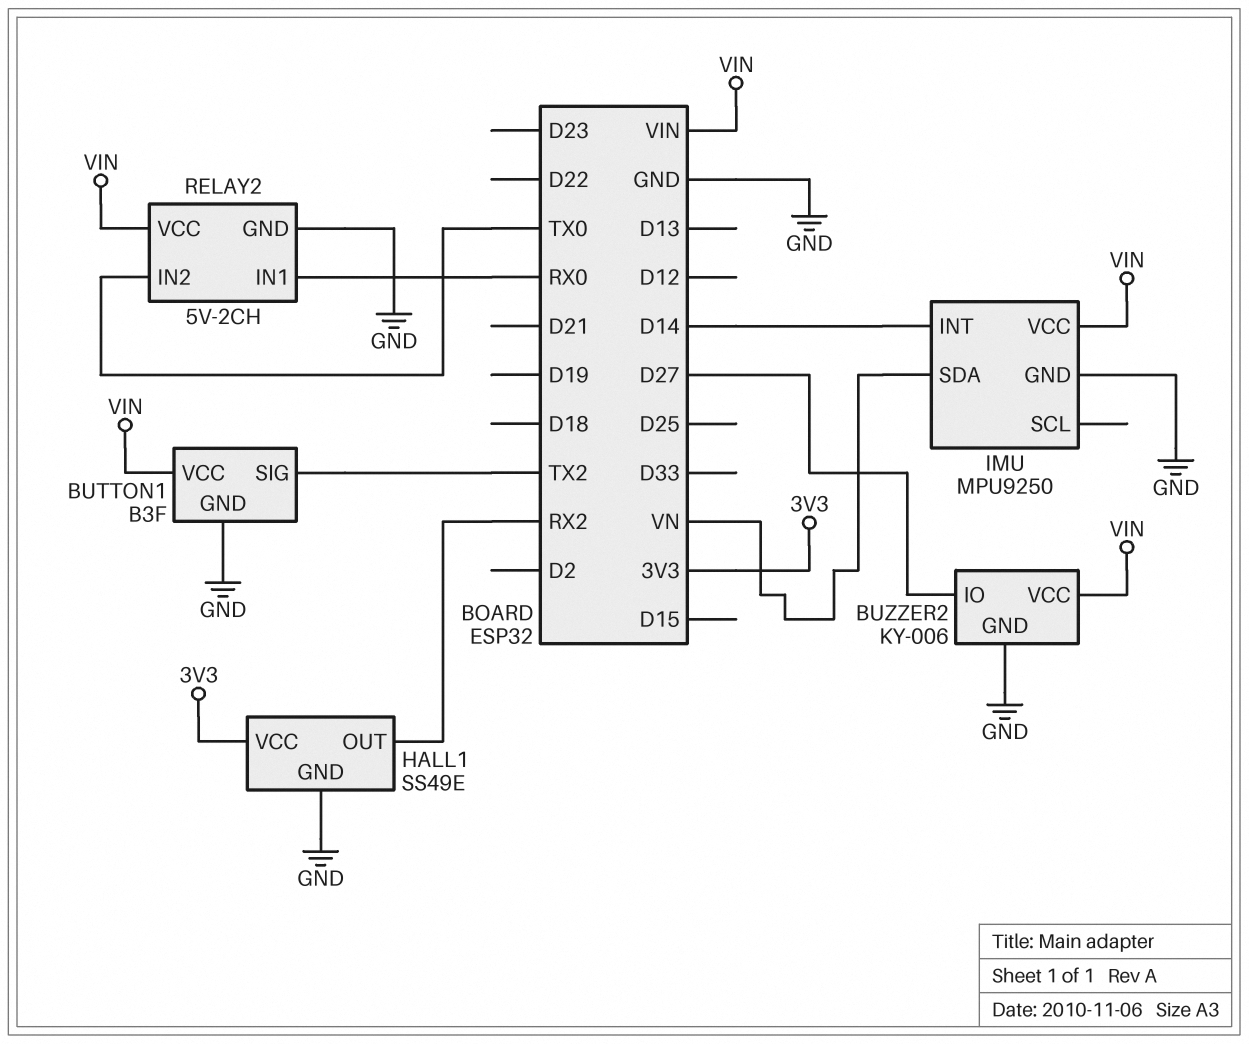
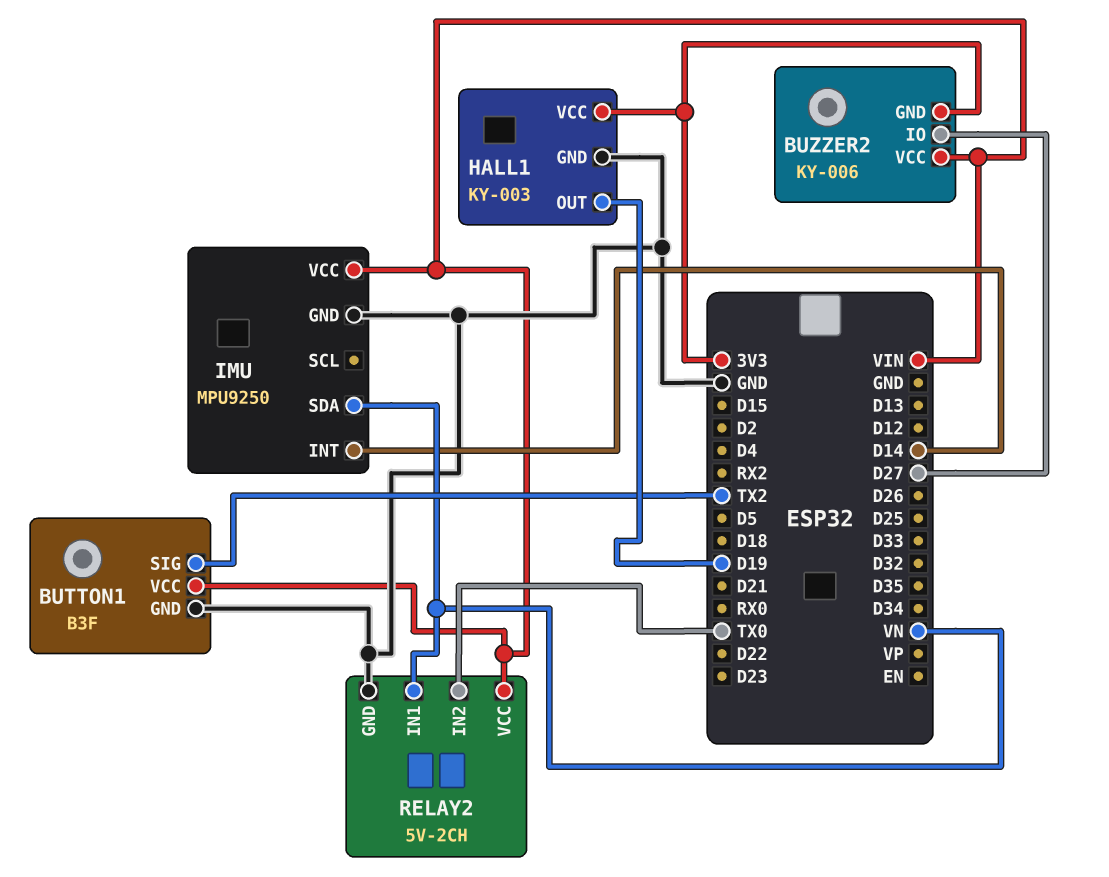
BUZZER2 pin GND: GND -> 3V3
HALL1: SS49E -> KY-003
HALL1 pin OUT: RX2 -> D19
RELAY2 pin IN1: RX0 -> VN

